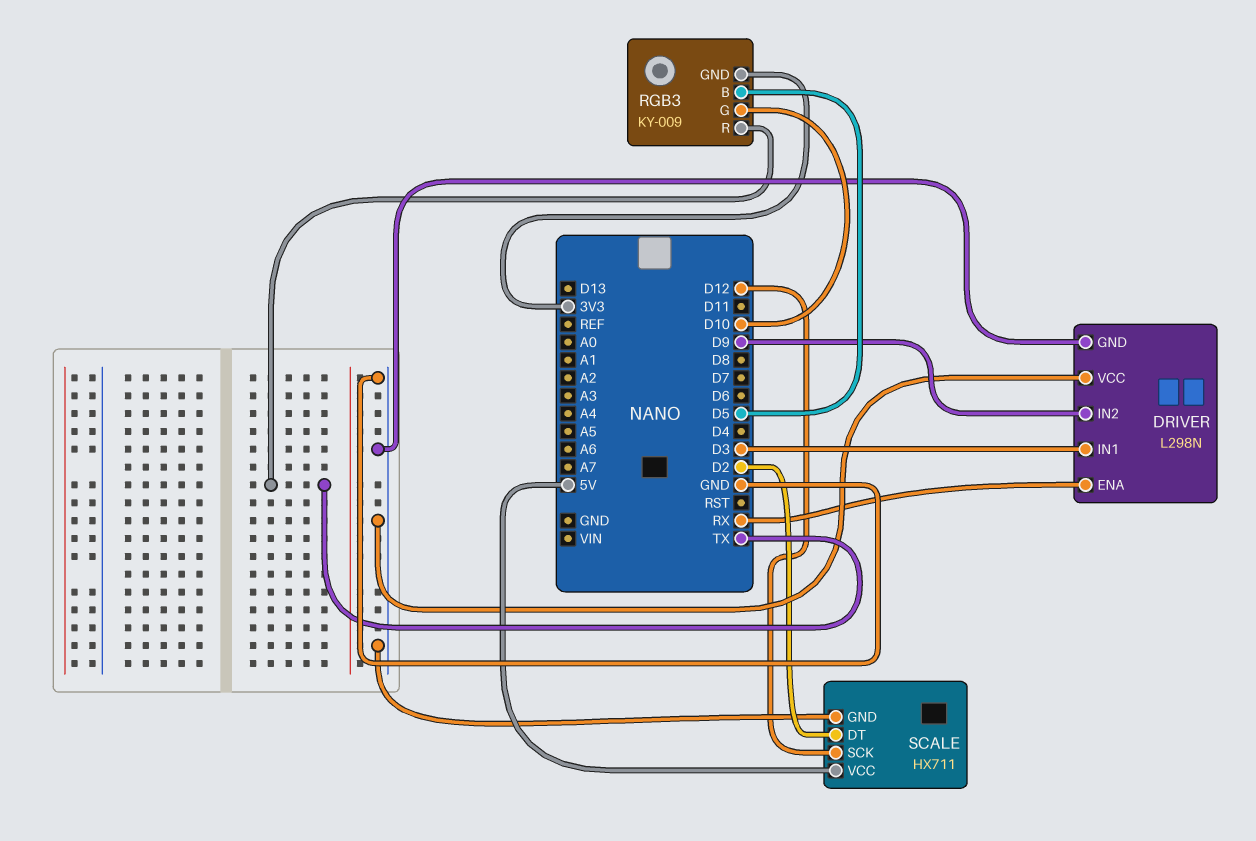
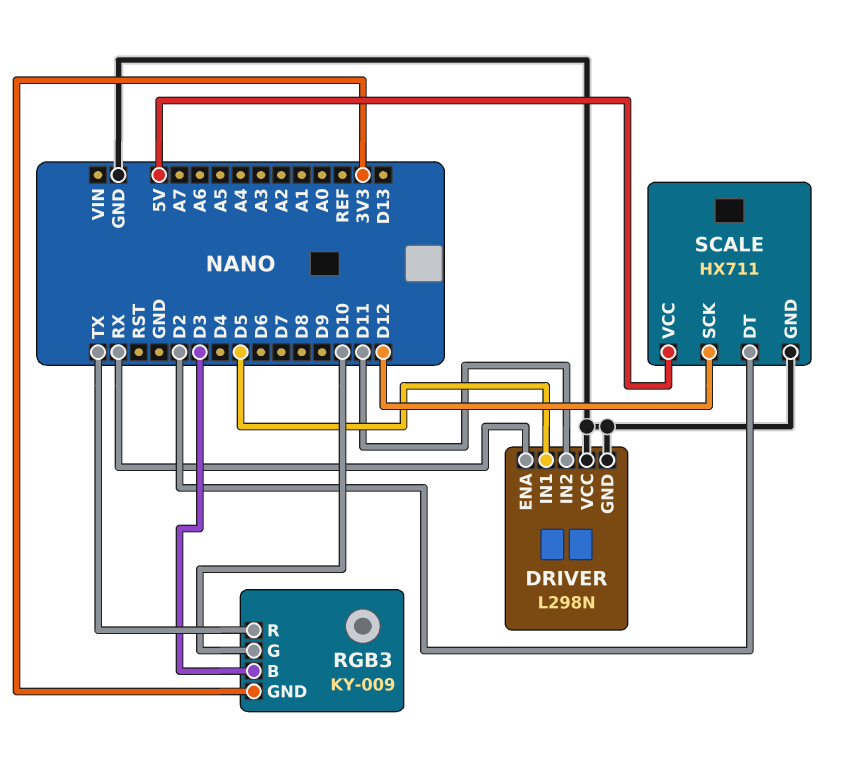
DRIVER pin IN1: D3 -> D5
DRIVER pin IN2: D9 -> D11
RGB3 pin B: D5 -> D3

